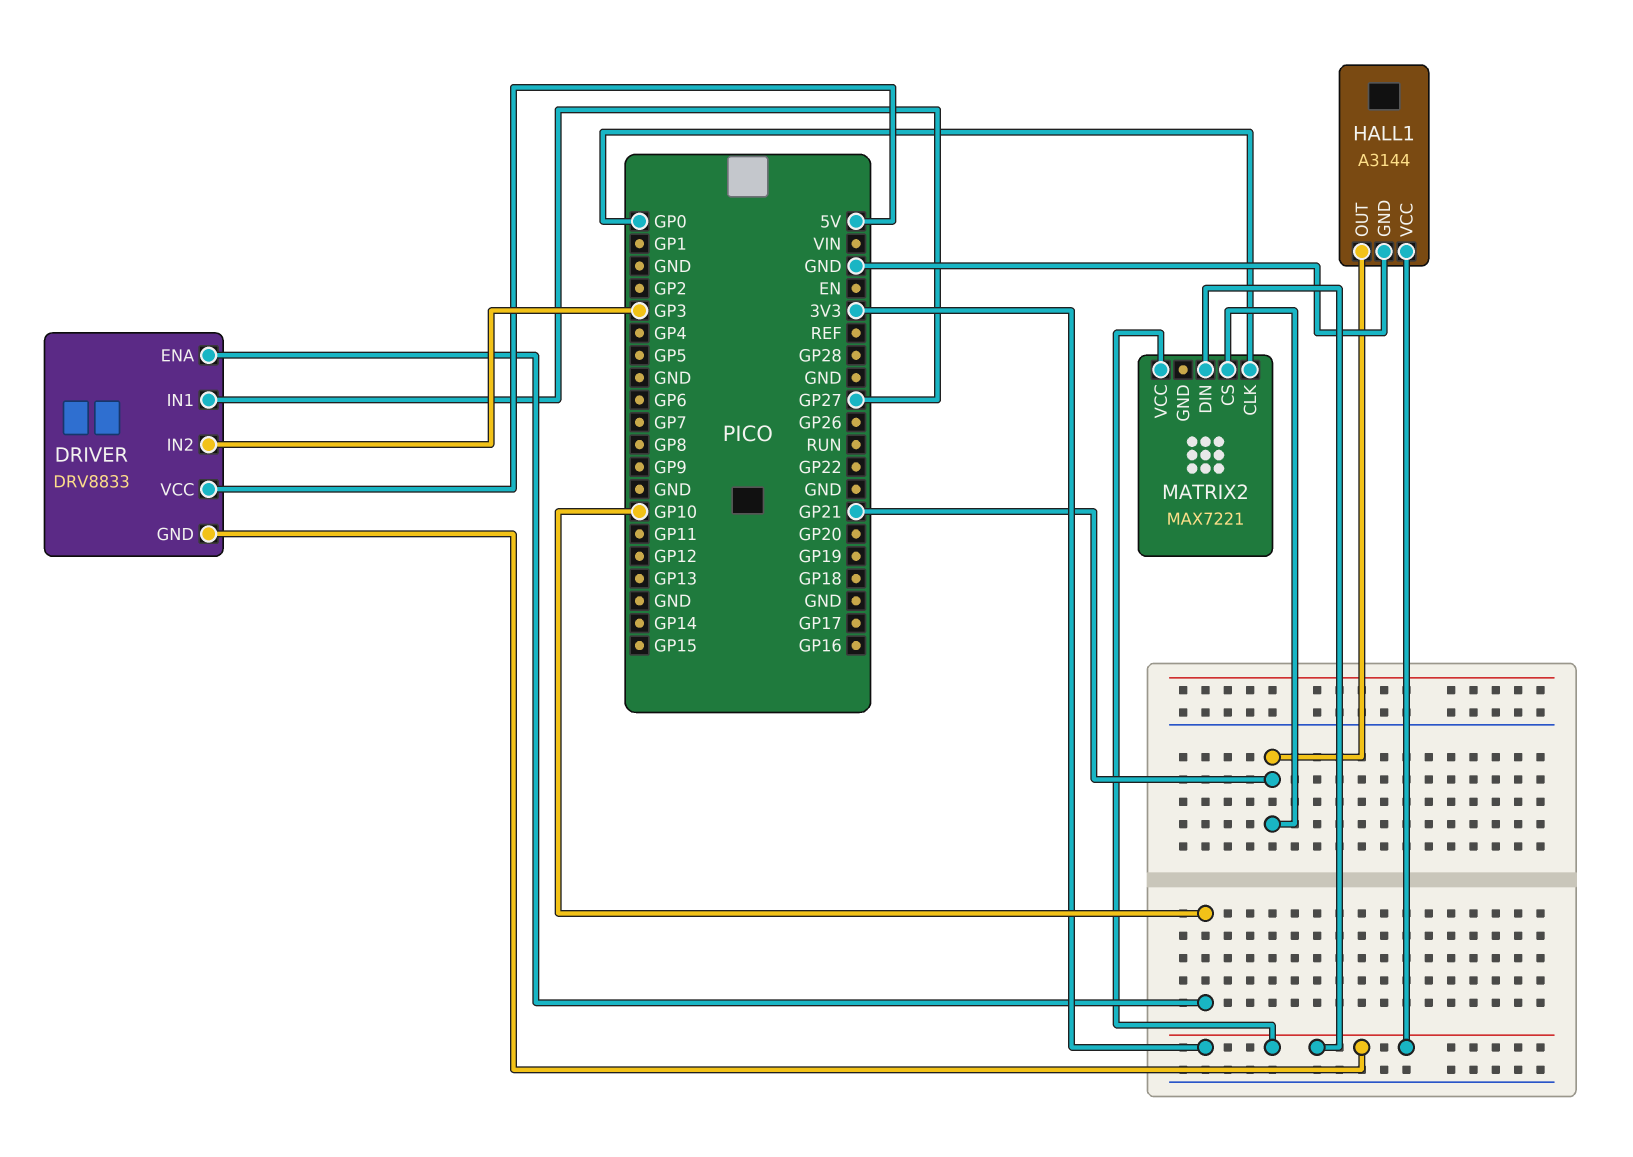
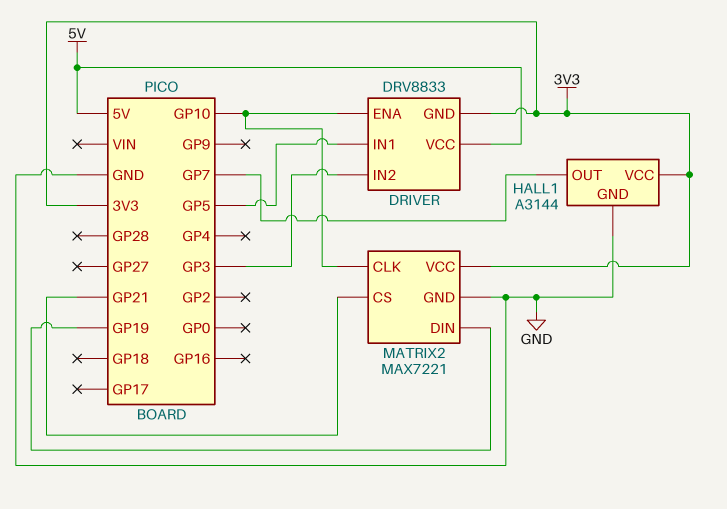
DRIVER pin IN1: GP27 -> GP5
HALL1 pin OUT: GP21 -> GP7
MATRIX2 pin CLK: GP0 -> GP10
MATRIX2 pin DIN: 3V3 -> GP19
MATRIX2 pin GND: none -> GND

